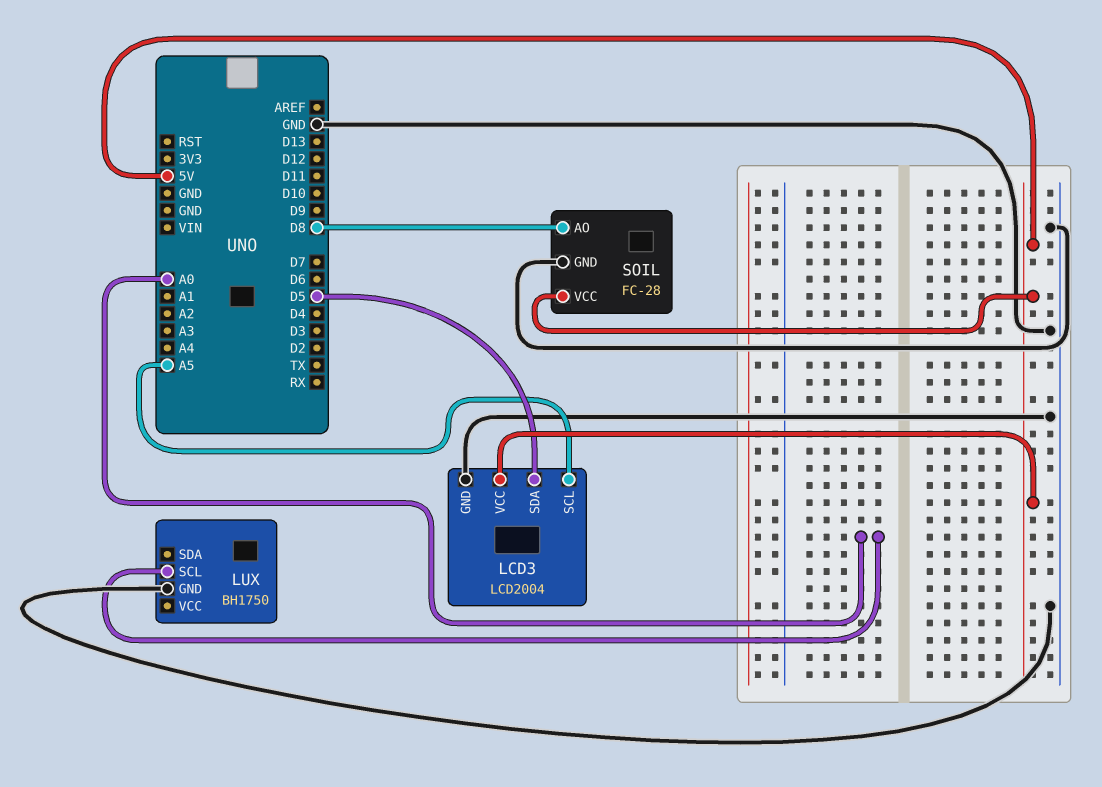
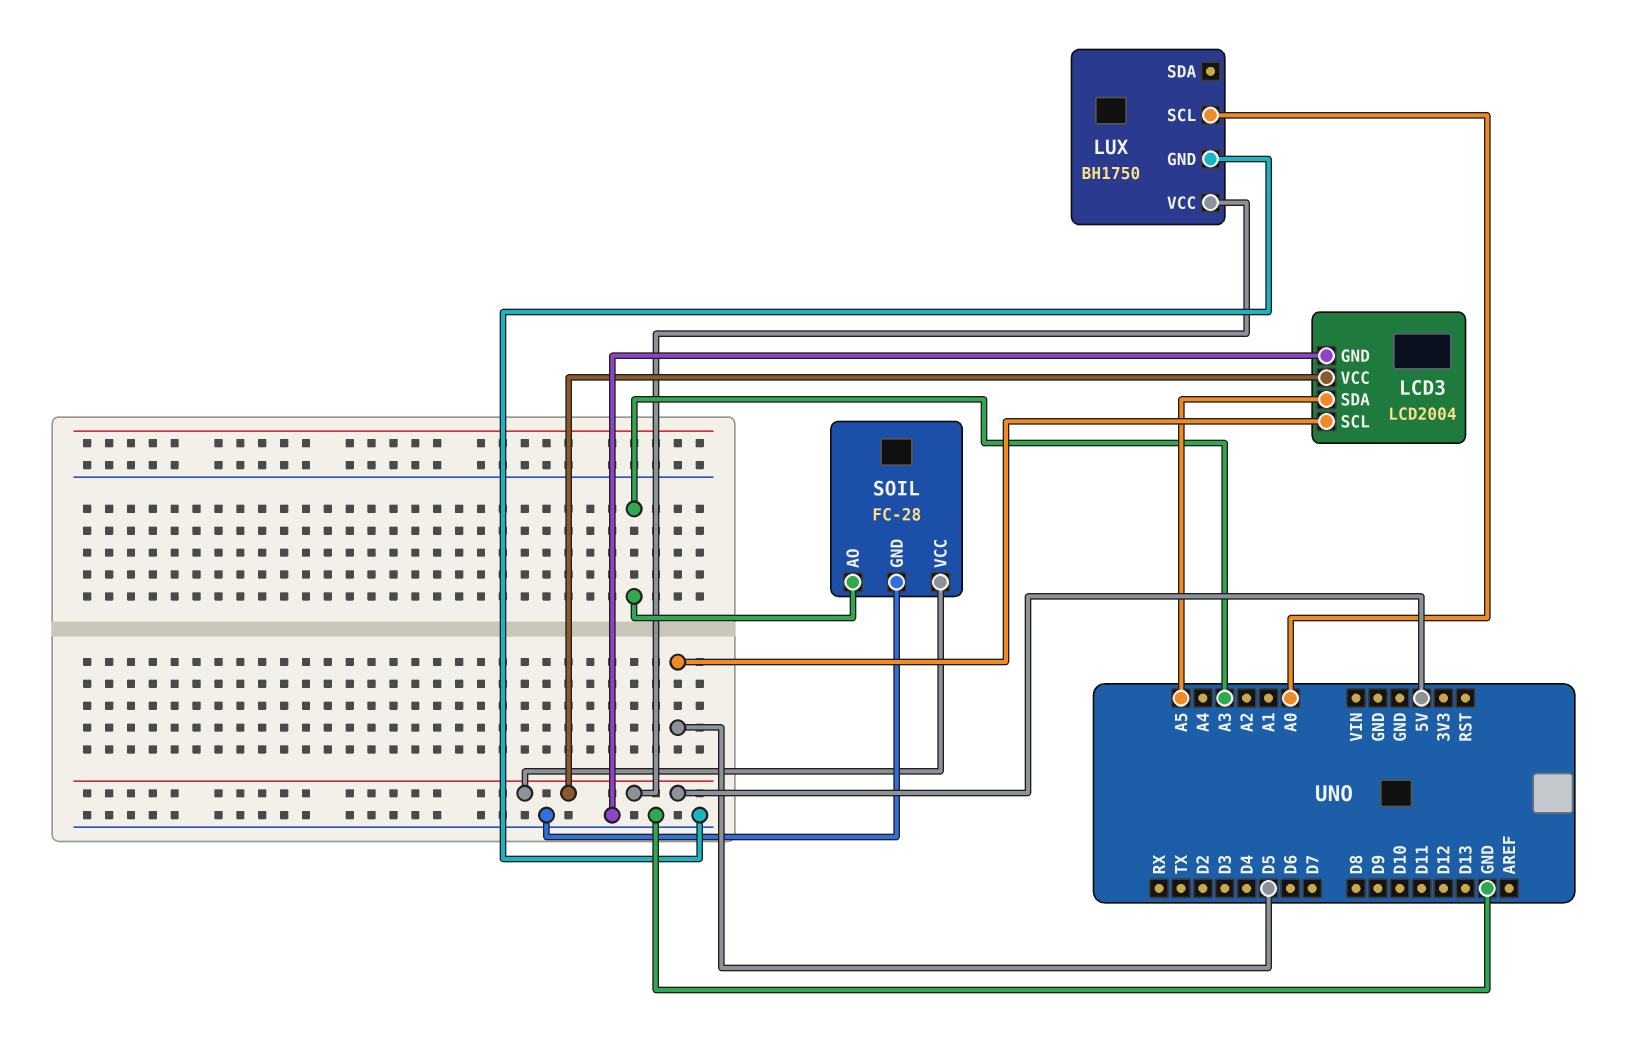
LCD3 pin SCL: A5 -> D5
LCD3 pin SDA: D5 -> A5
LUX pin VCC: none -> 5V
SOIL pin AO: D8 -> A3

